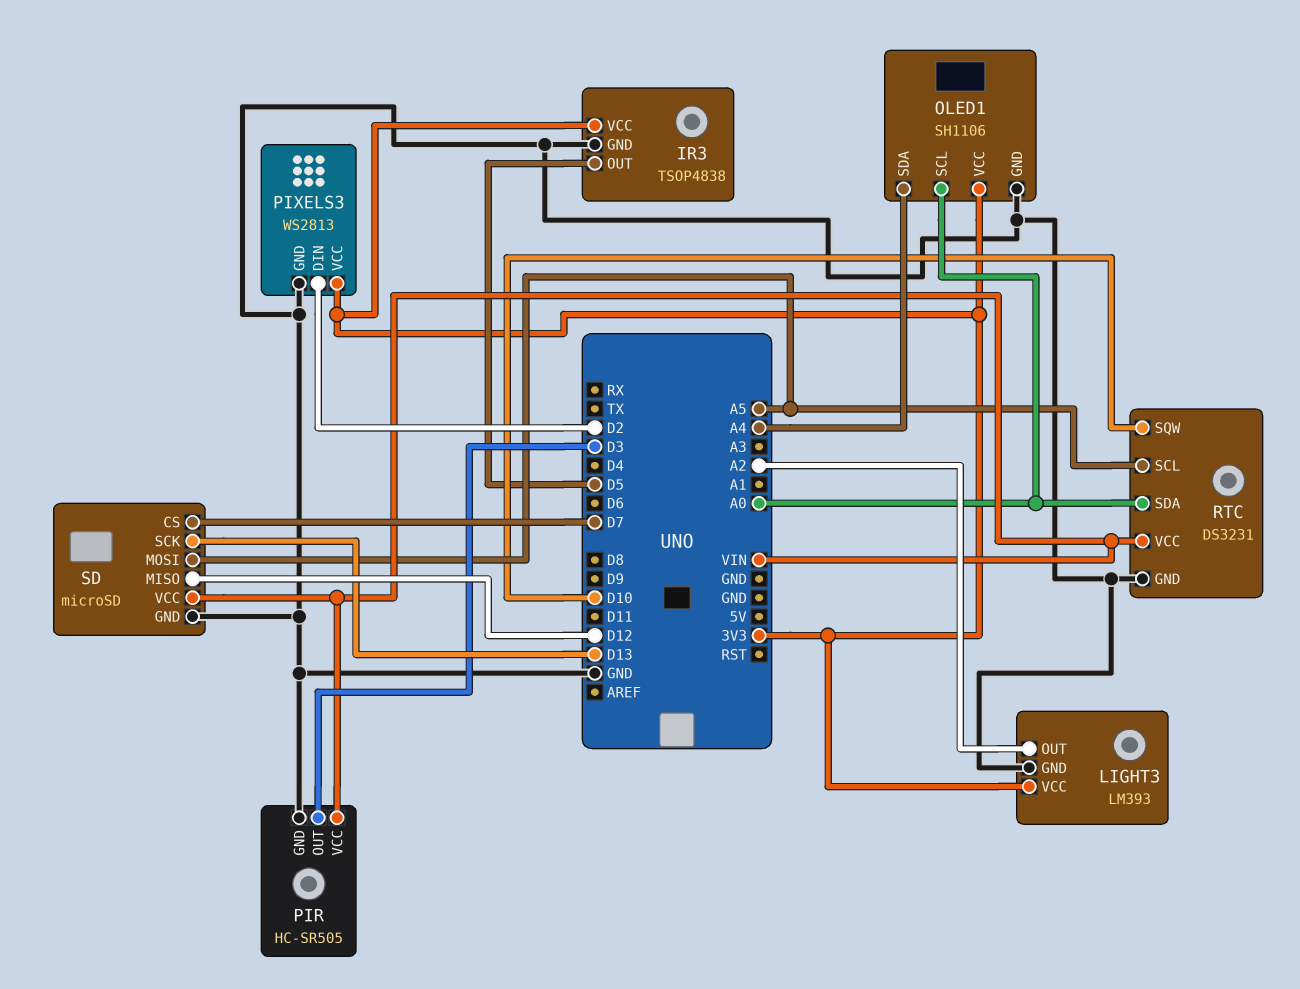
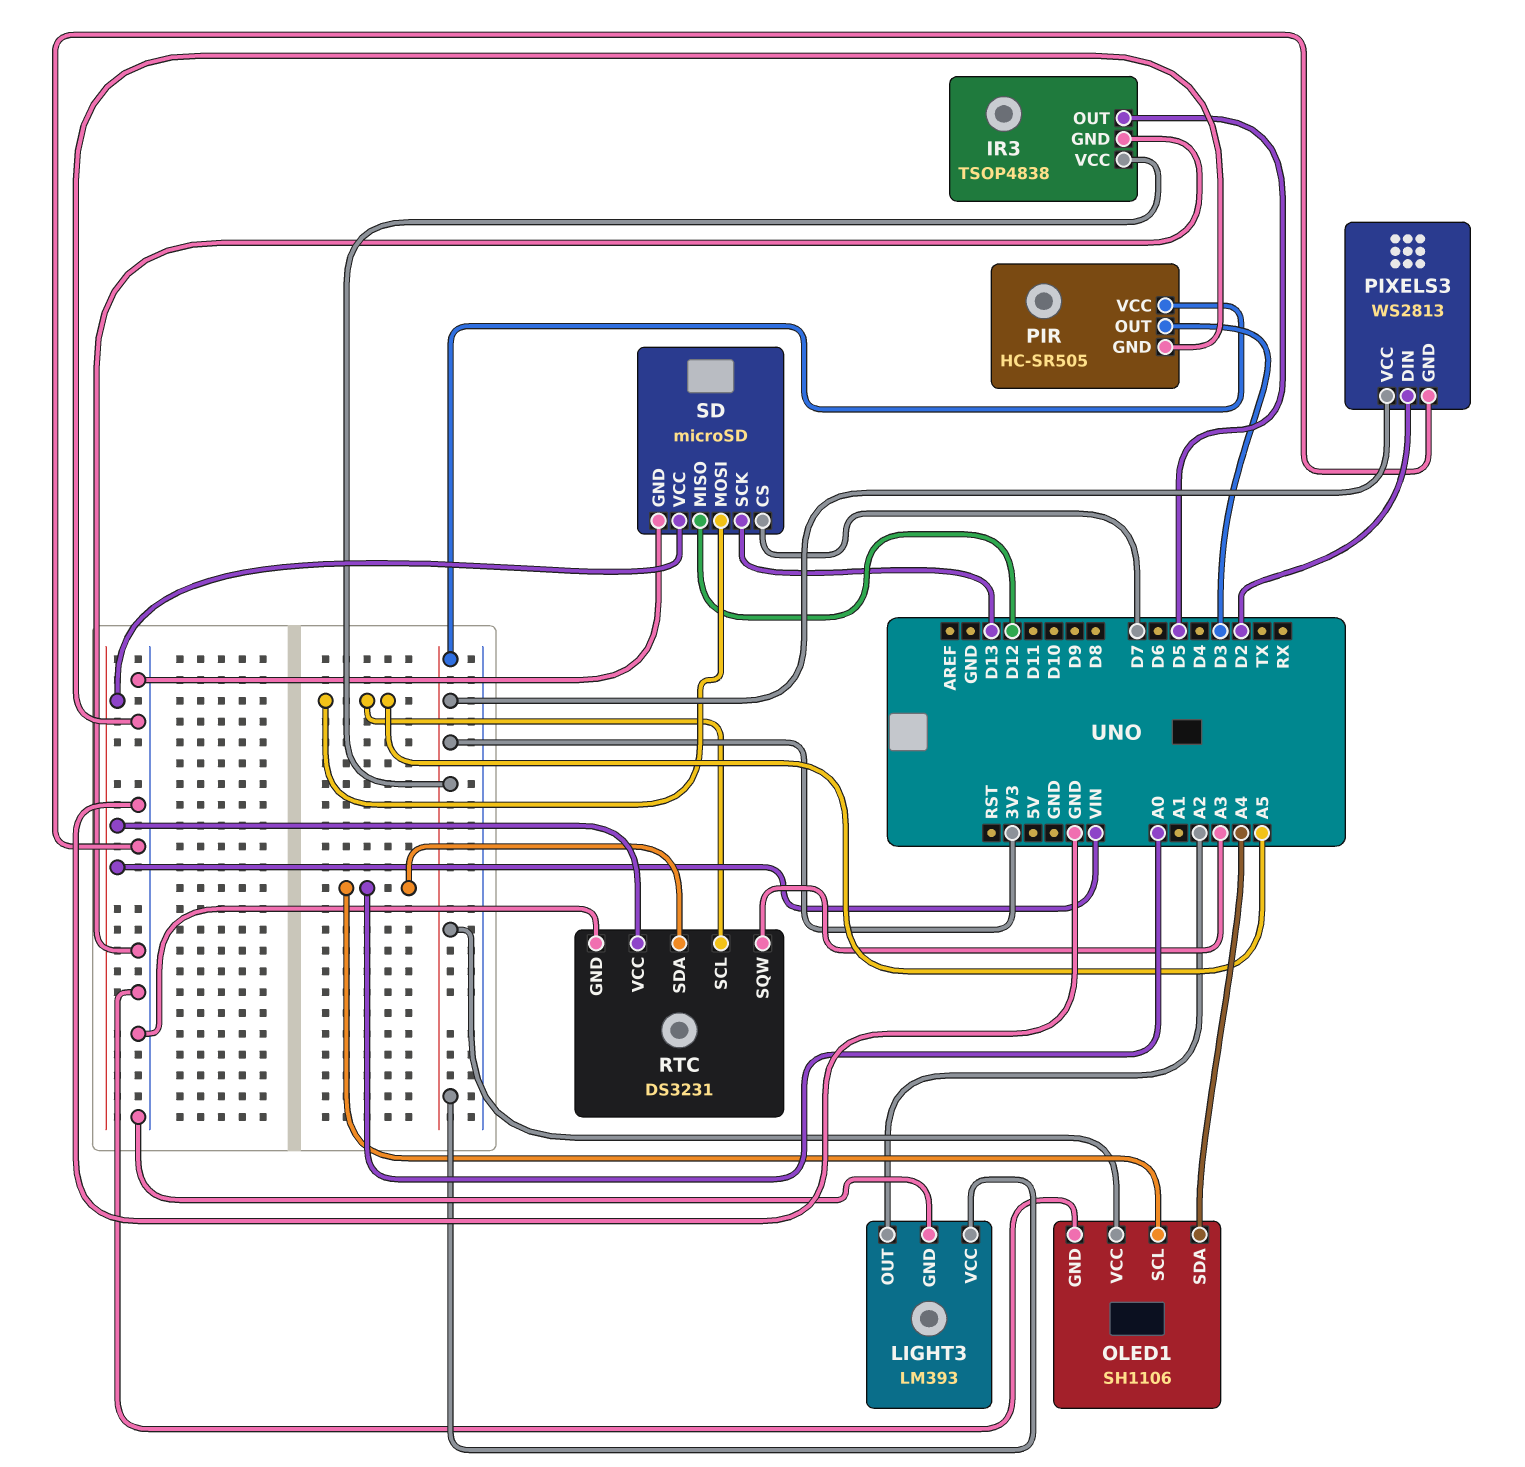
PIR pin VCC: VIN -> 3V3
RTC pin SQW: D10 -> A3

